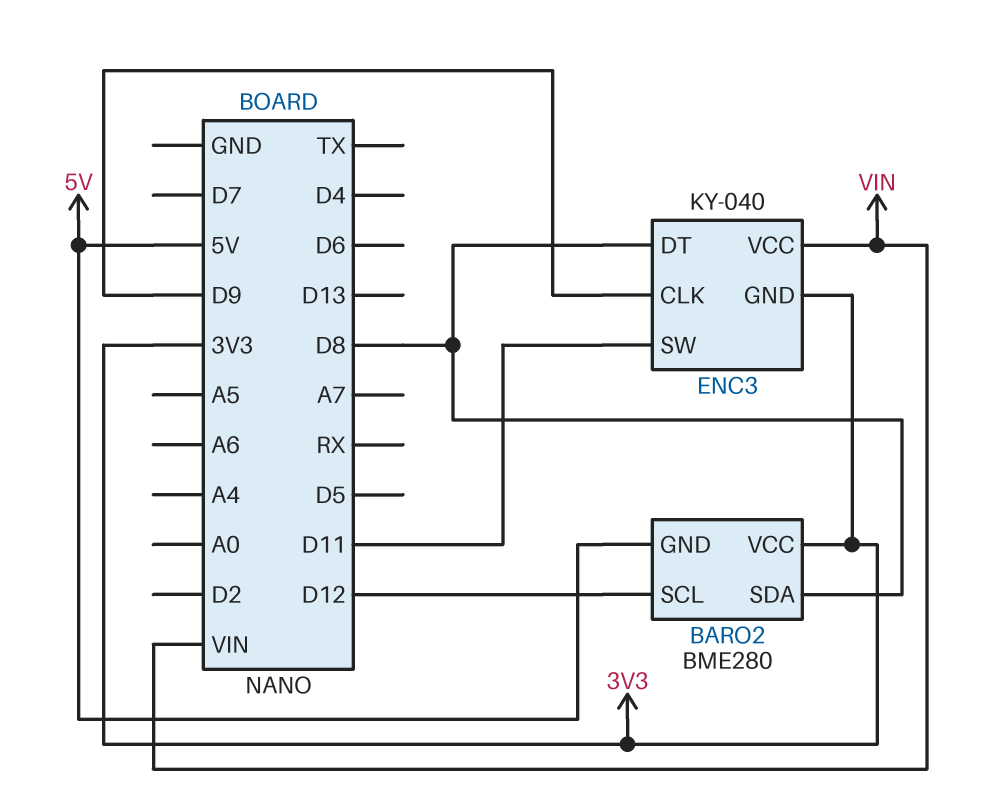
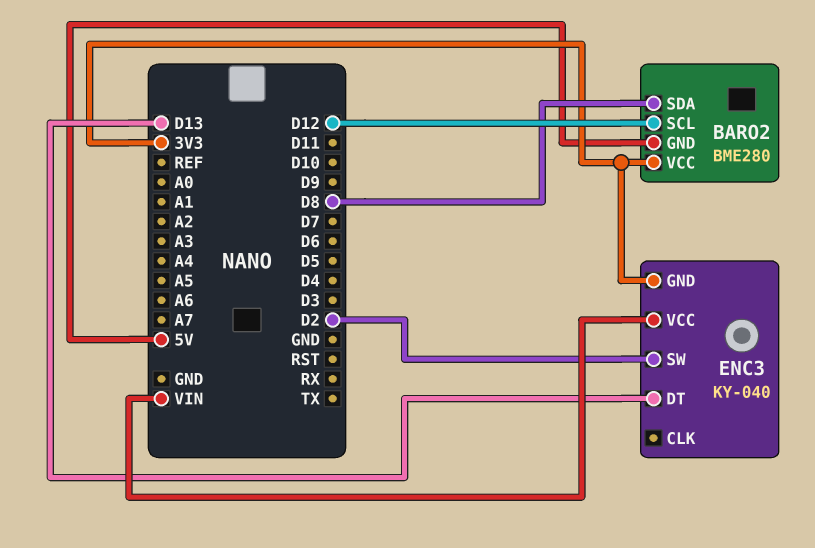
ENC3 pin CLK: D9 -> none
ENC3 pin DT: D8 -> D13
ENC3 pin SW: D11 -> D2

